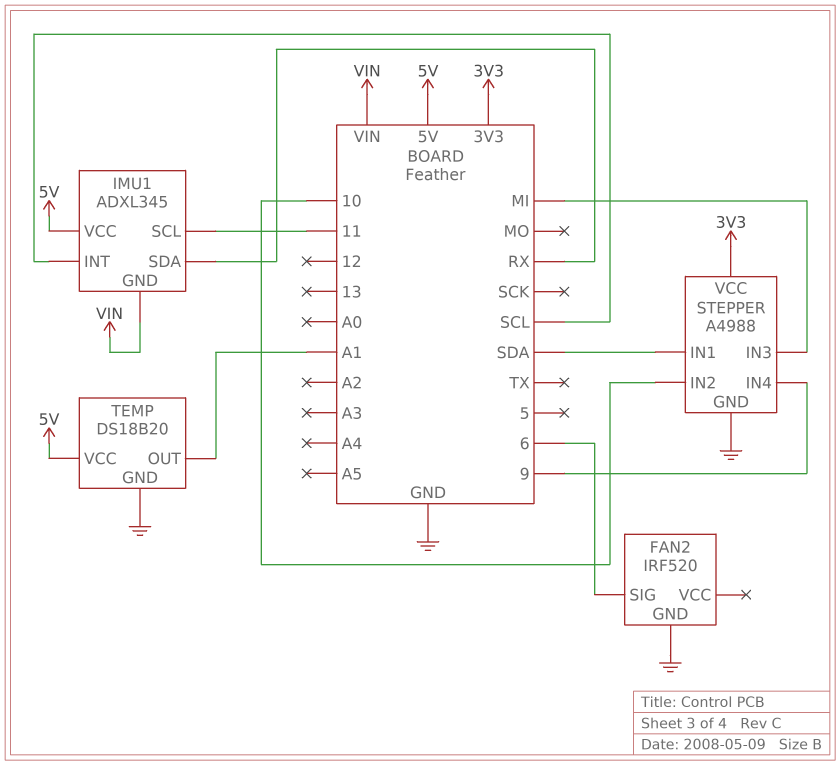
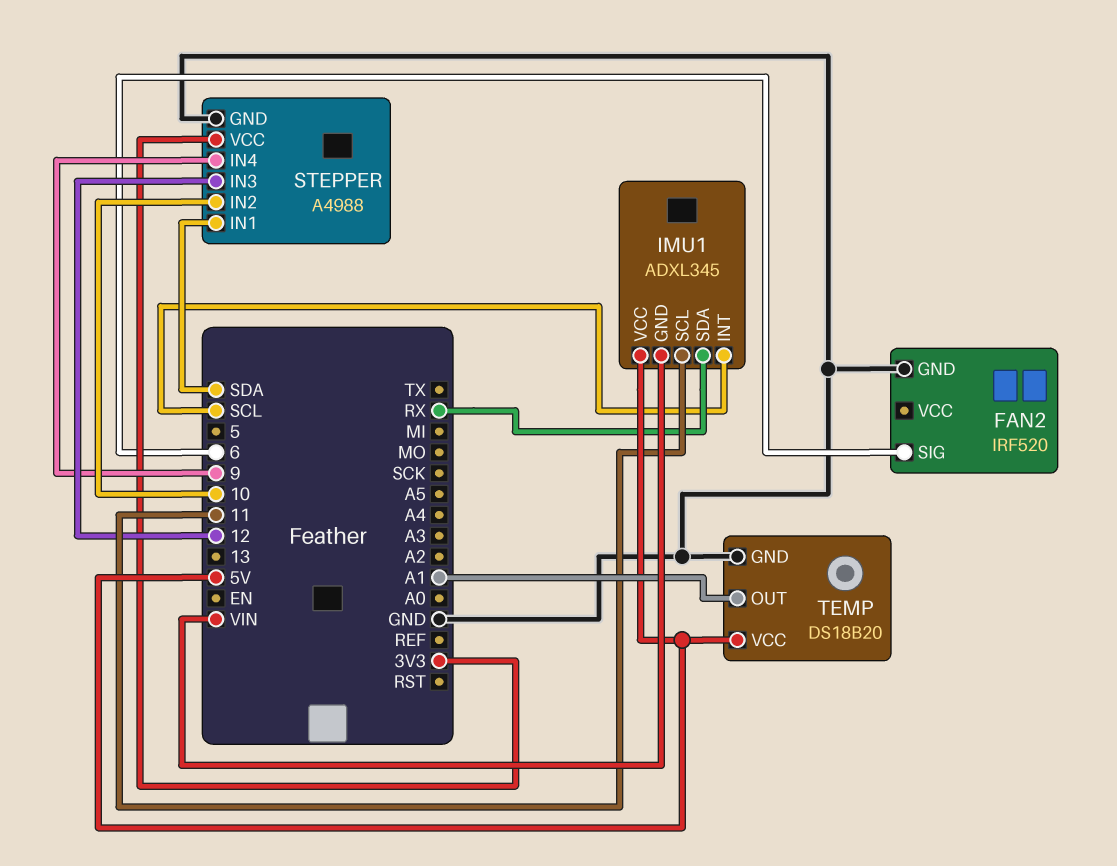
STEPPER pin IN3: MI -> 12

